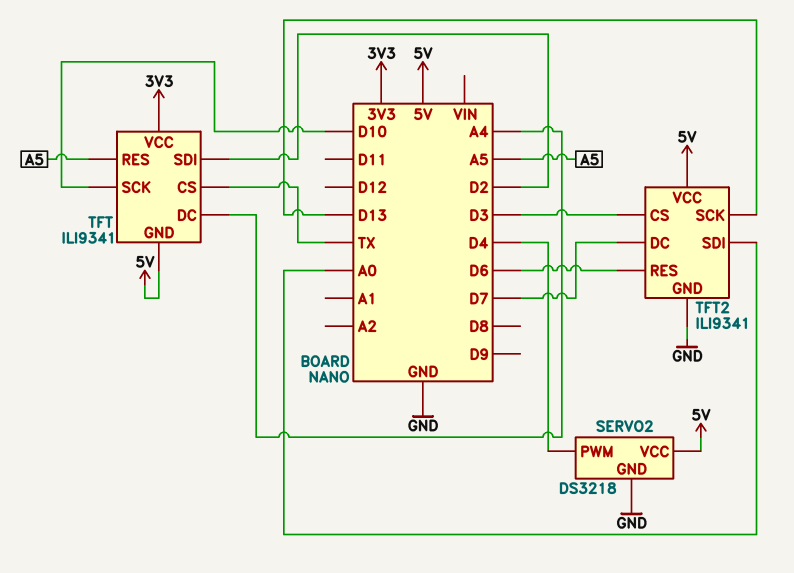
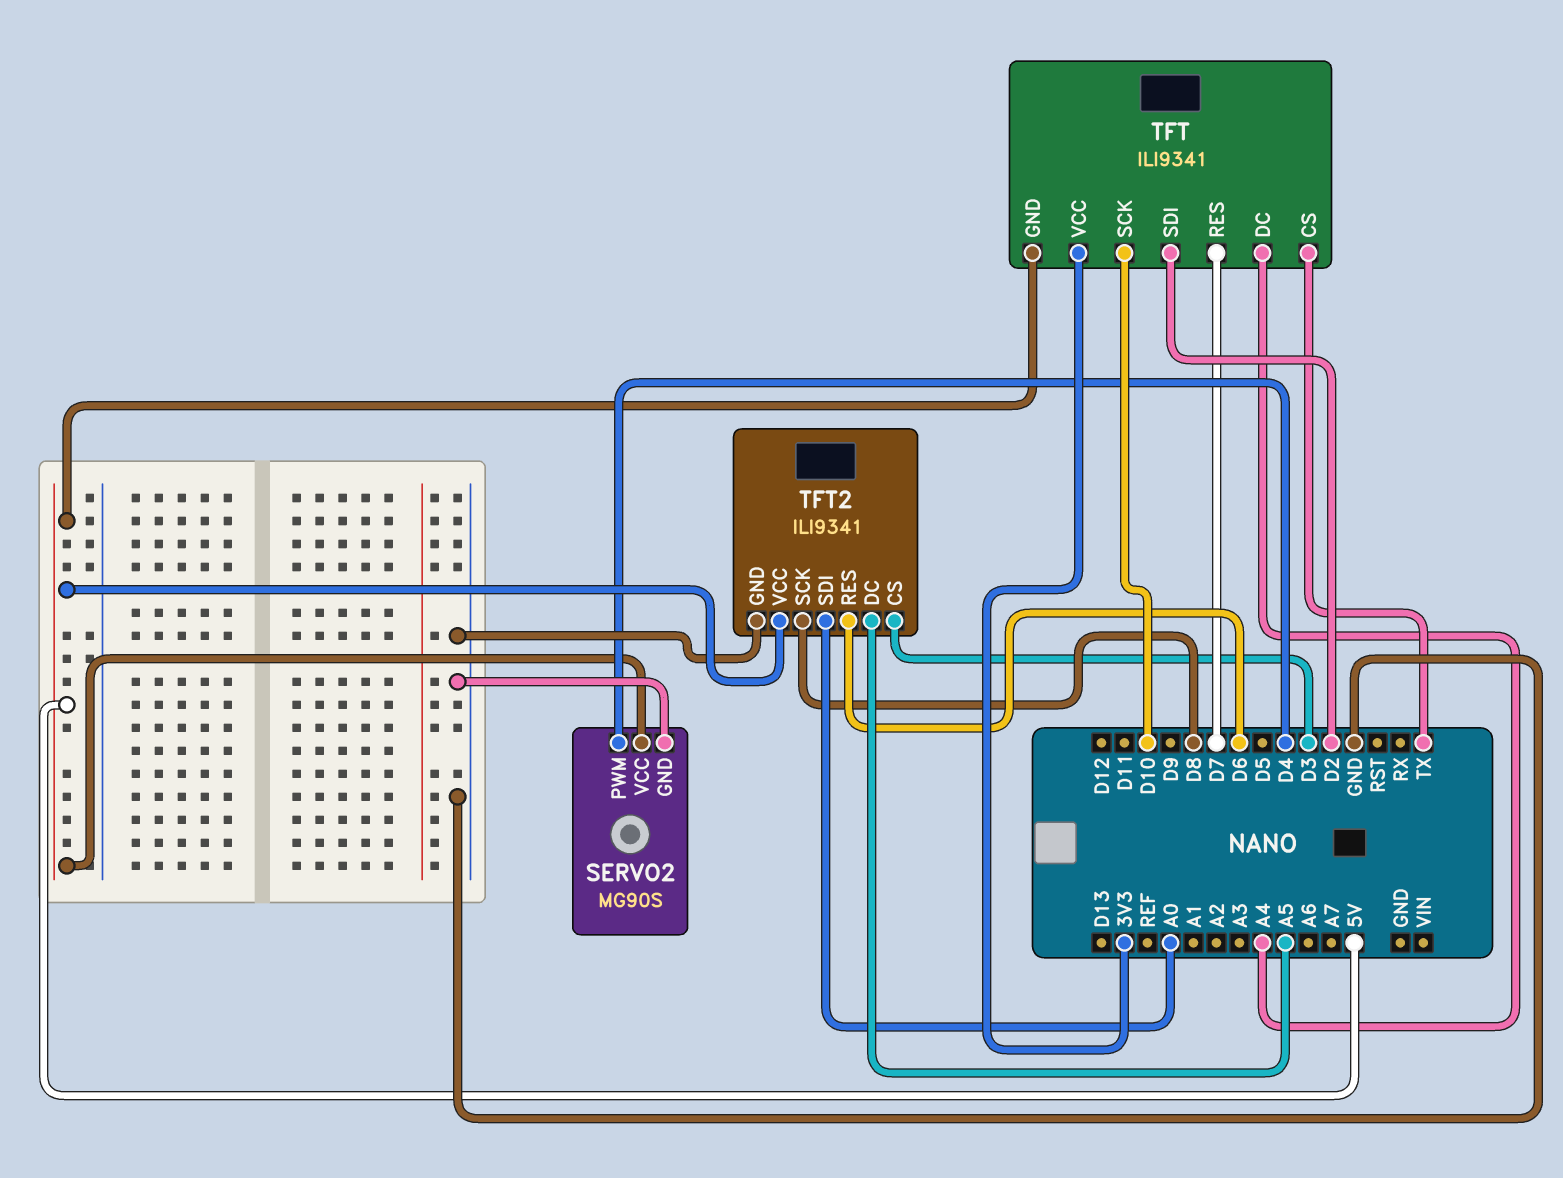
SERVO2: DS3218 -> MG90S
TFT pin RES: A5 -> D7
TFT2 pin DC: D7 -> A5
TFT2 pin SCK: D13 -> D8

